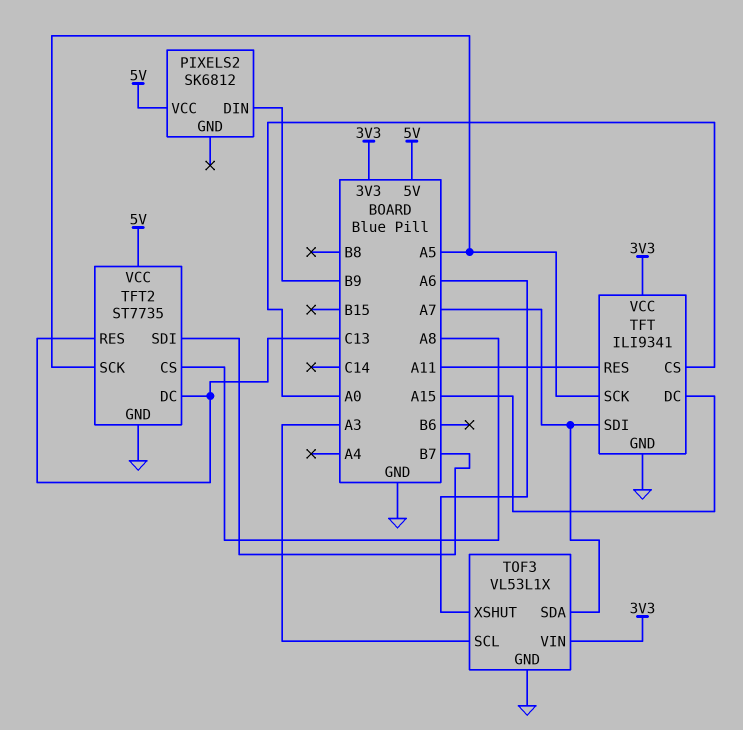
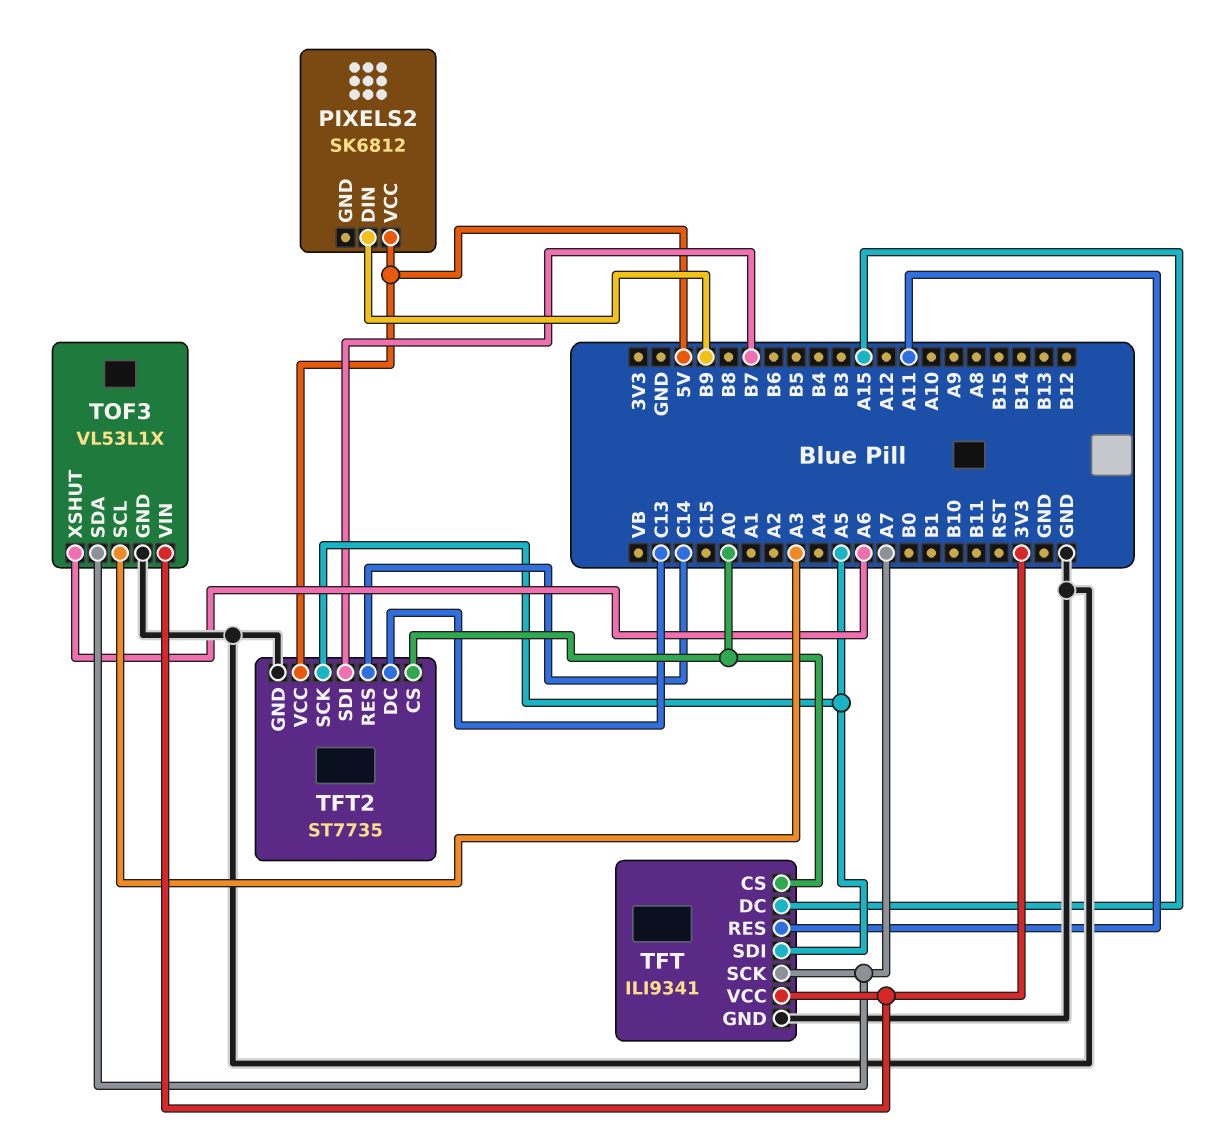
TFT pin SCK: A5 -> A7
TFT pin SDI: A7 -> A5
TFT2 pin CS: A8 -> A0
TFT2 pin RES: C13 -> C14

